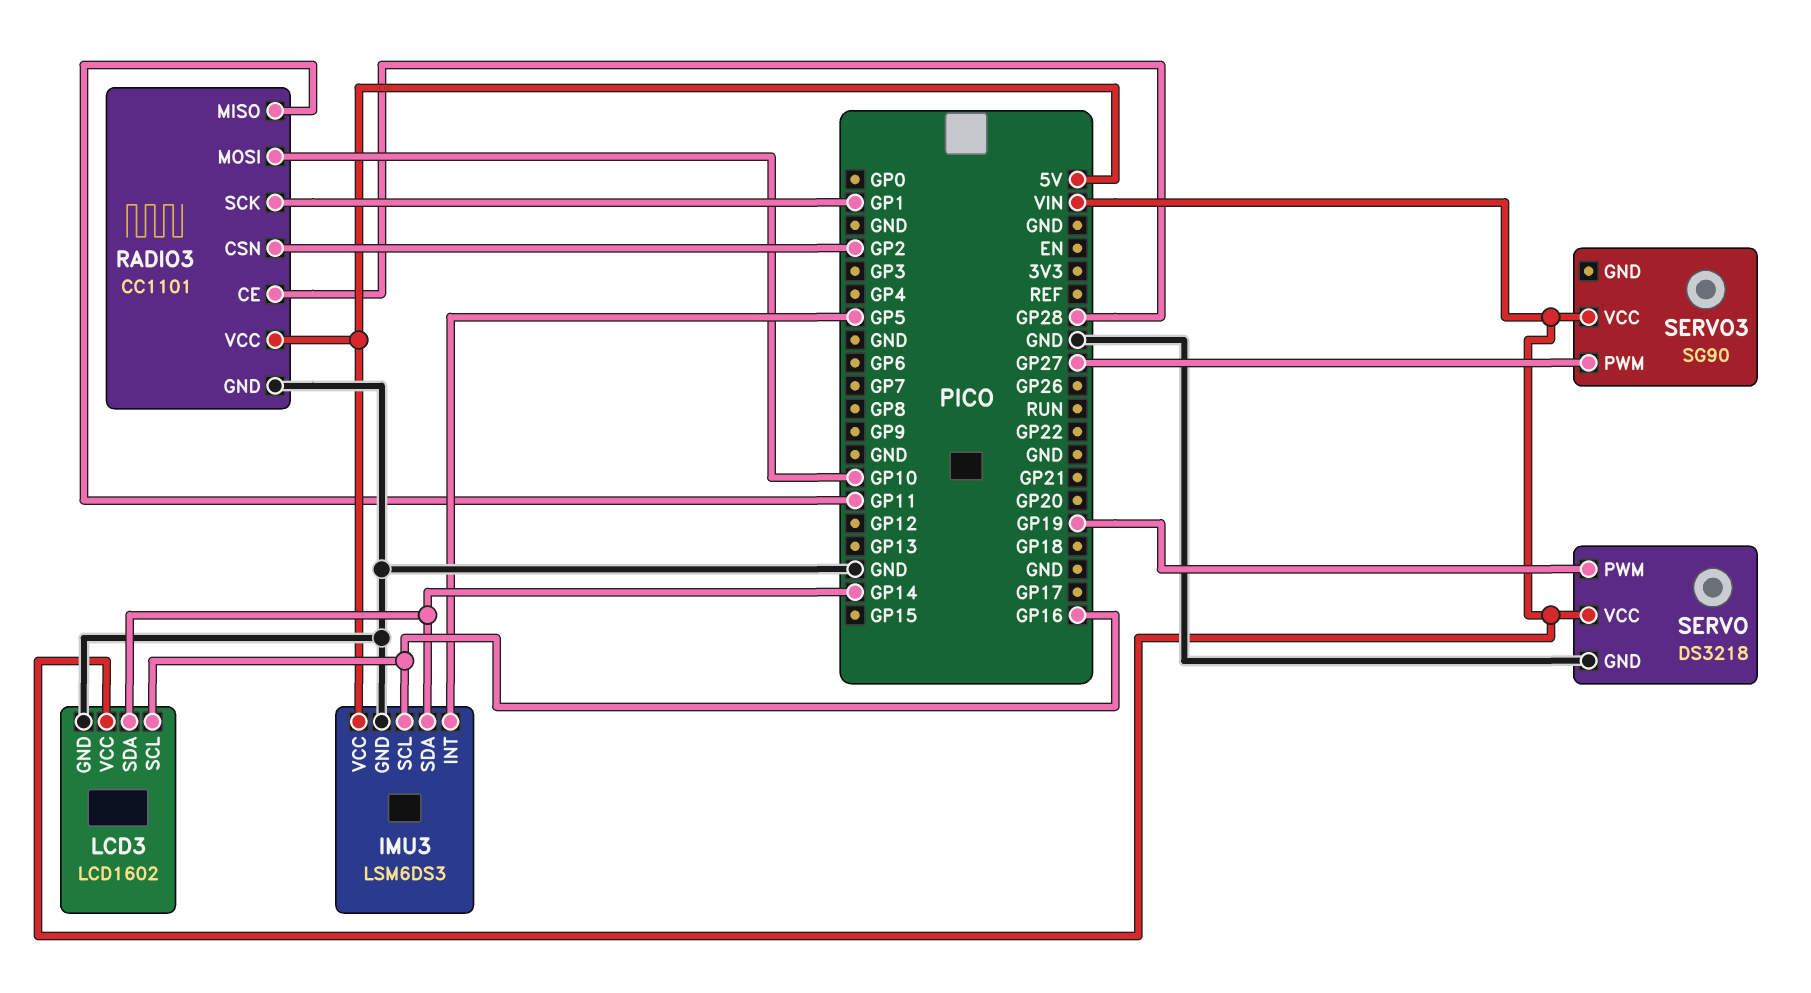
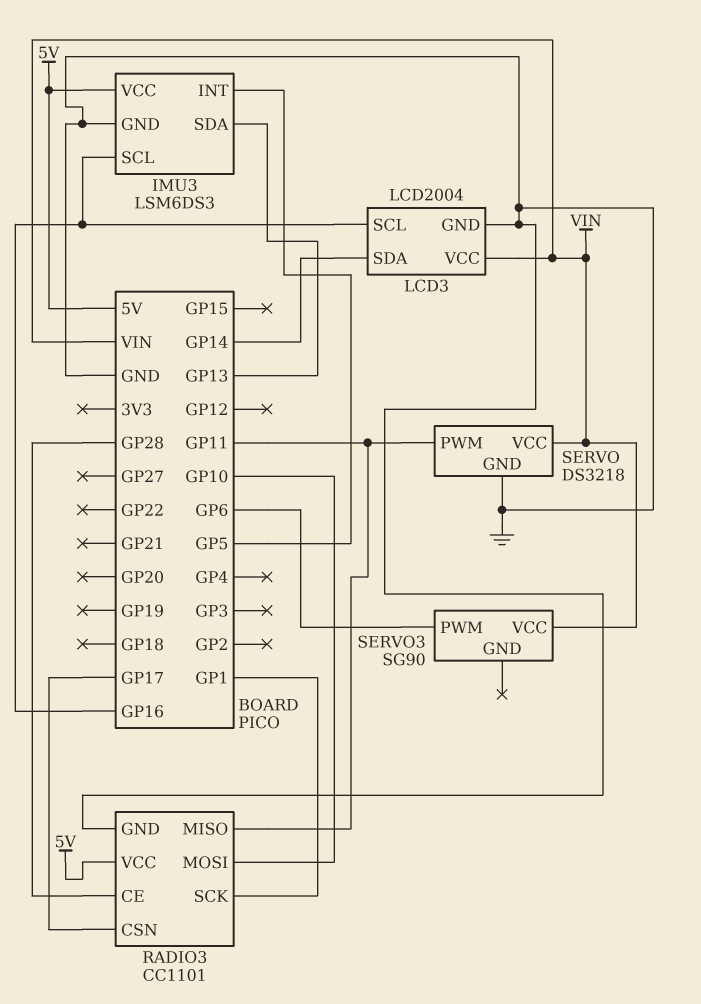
IMU3 pin SDA: GP14 -> GP13
LCD3: LCD1602 -> LCD2004
RADIO3 pin CSN: GP2 -> GP17
SERVO pin PWM: GP19 -> GP11
SERVO3 pin PWM: GP27 -> GP6

